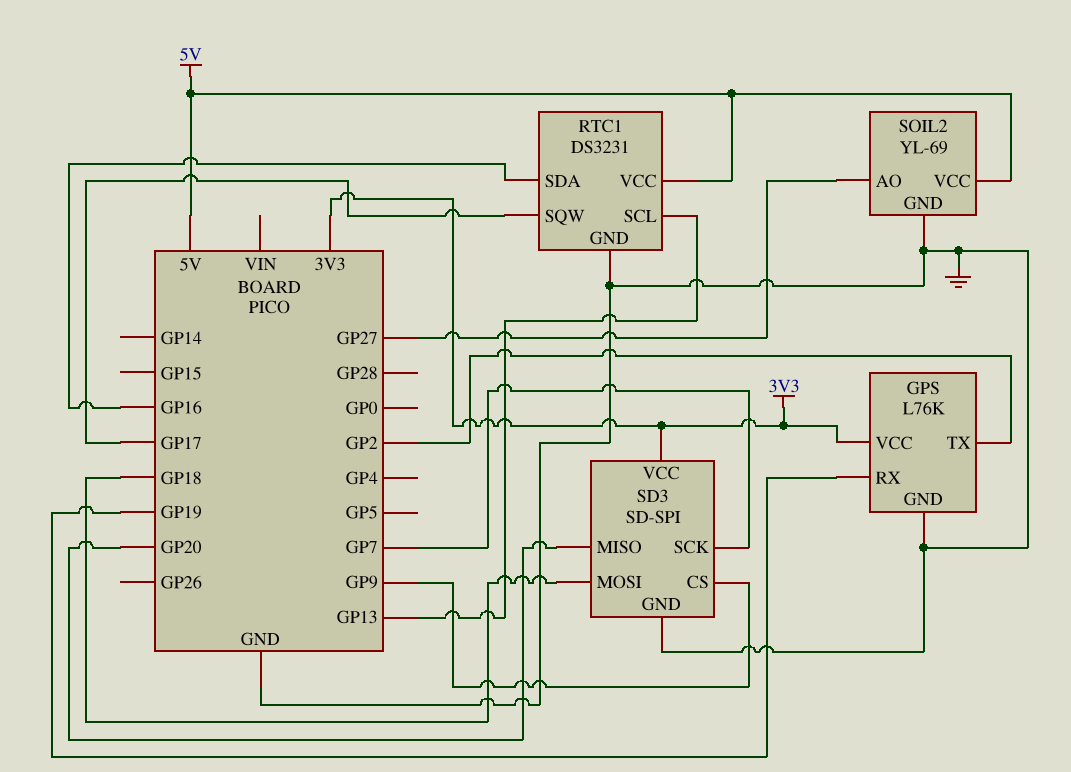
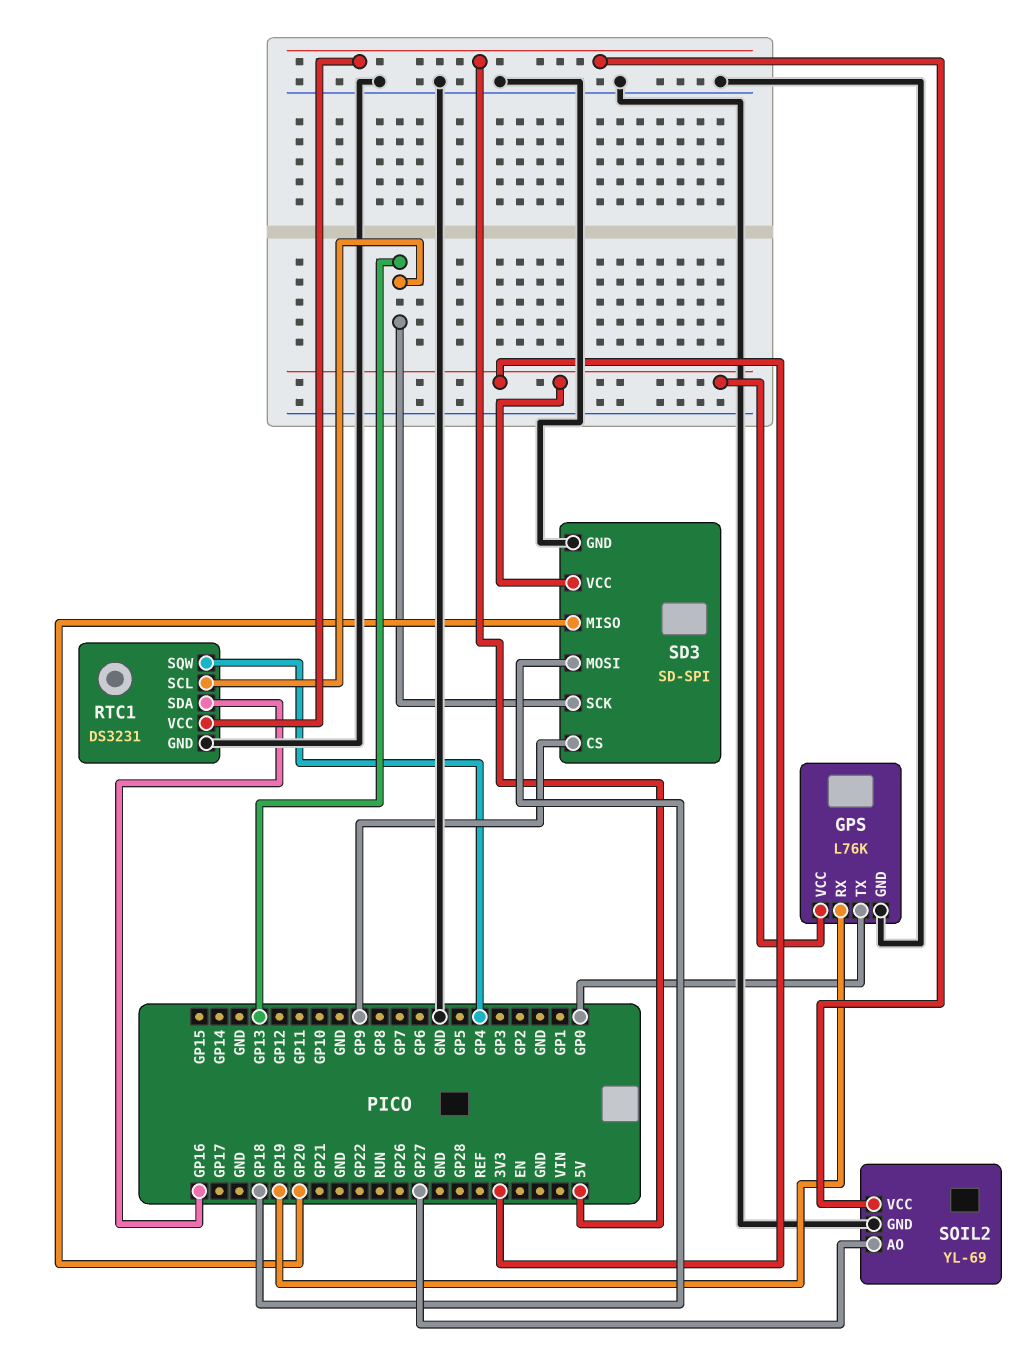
GPS pin TX: GP2 -> GP0
RTC1 pin SQW: GP17 -> GP4
SD3 pin SCK: GP7 -> GP13

